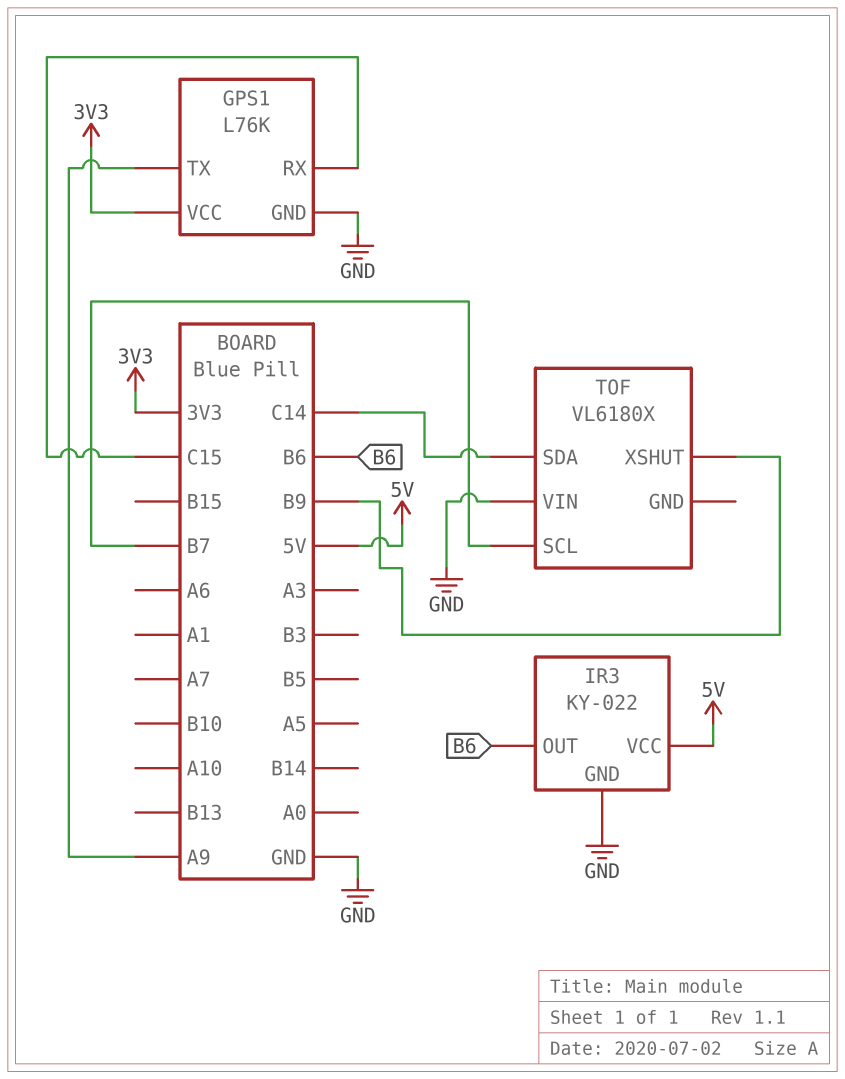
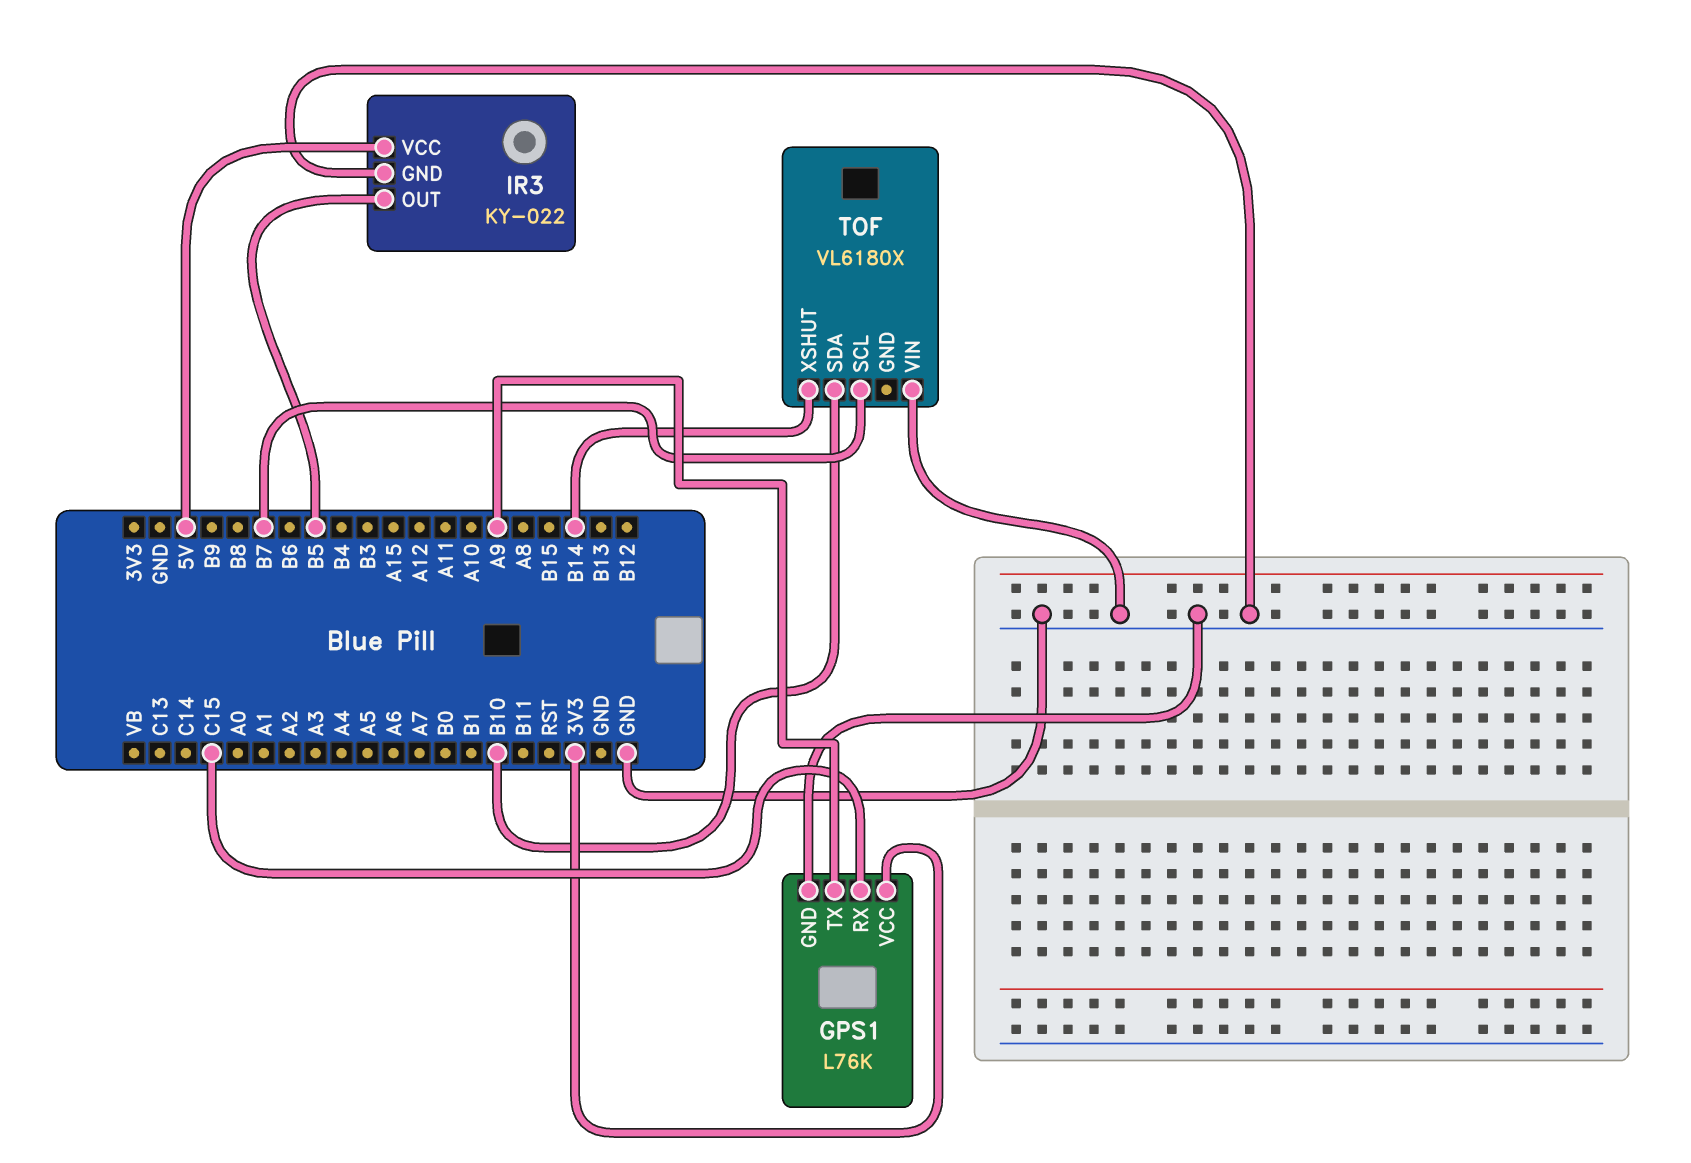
IR3 pin OUT: B6 -> B5
TOF pin SDA: C14 -> B10
TOF pin XSHUT: B9 -> B14

